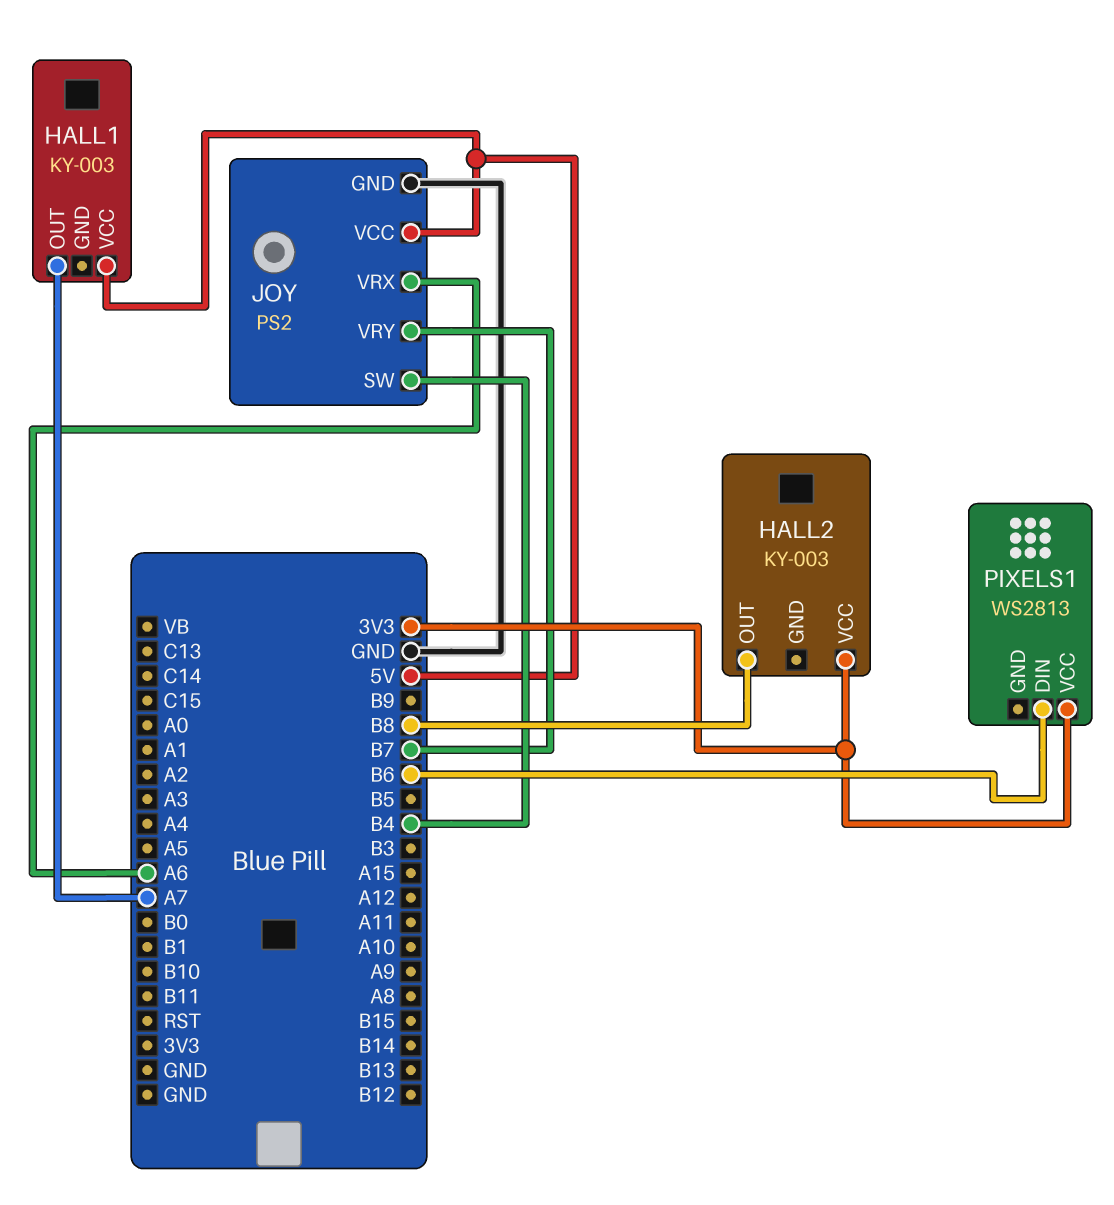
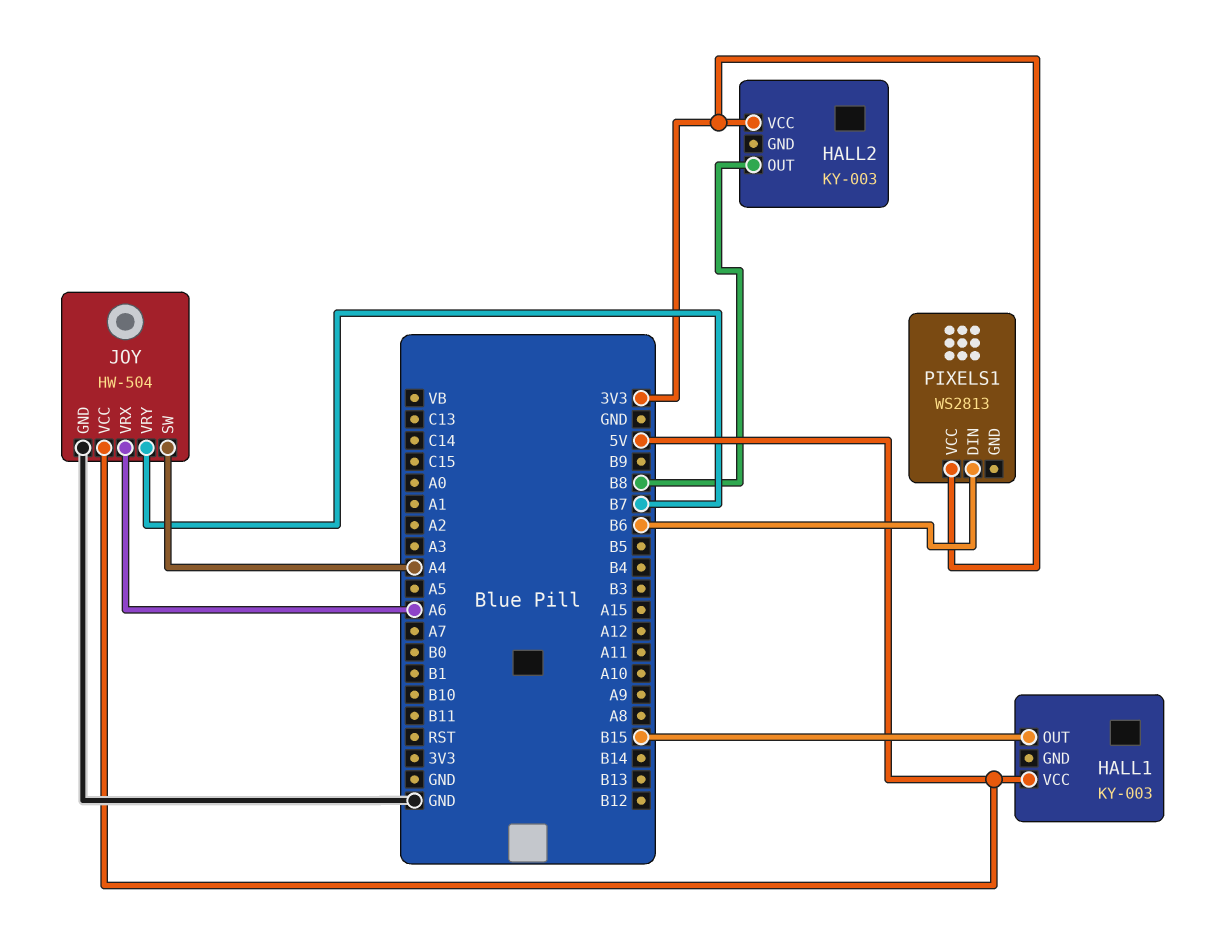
HALL1 pin OUT: A7 -> B15
JOY: PS2 -> HW-504
JOY pin SW: B4 -> A4

